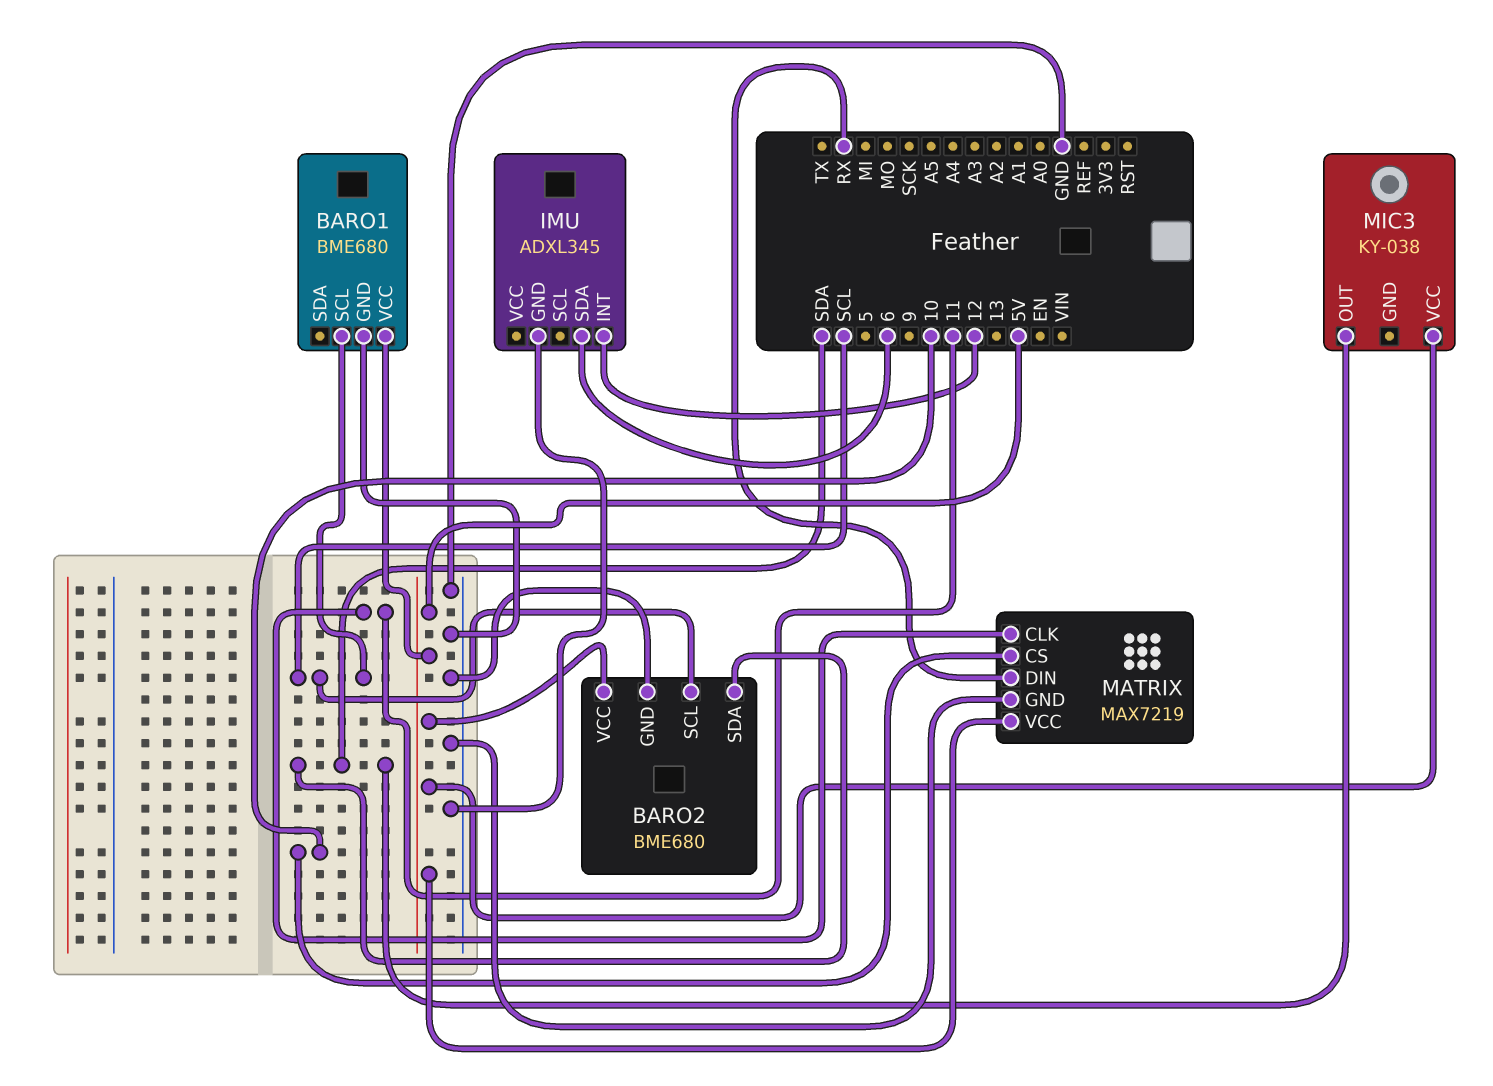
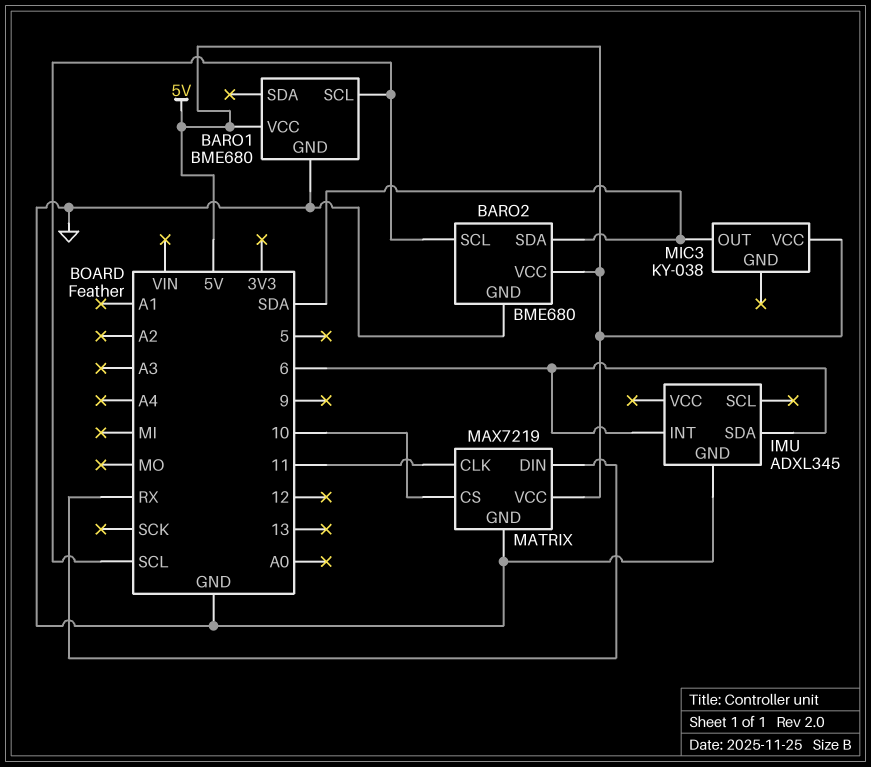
IMU pin INT: 12 -> 6

